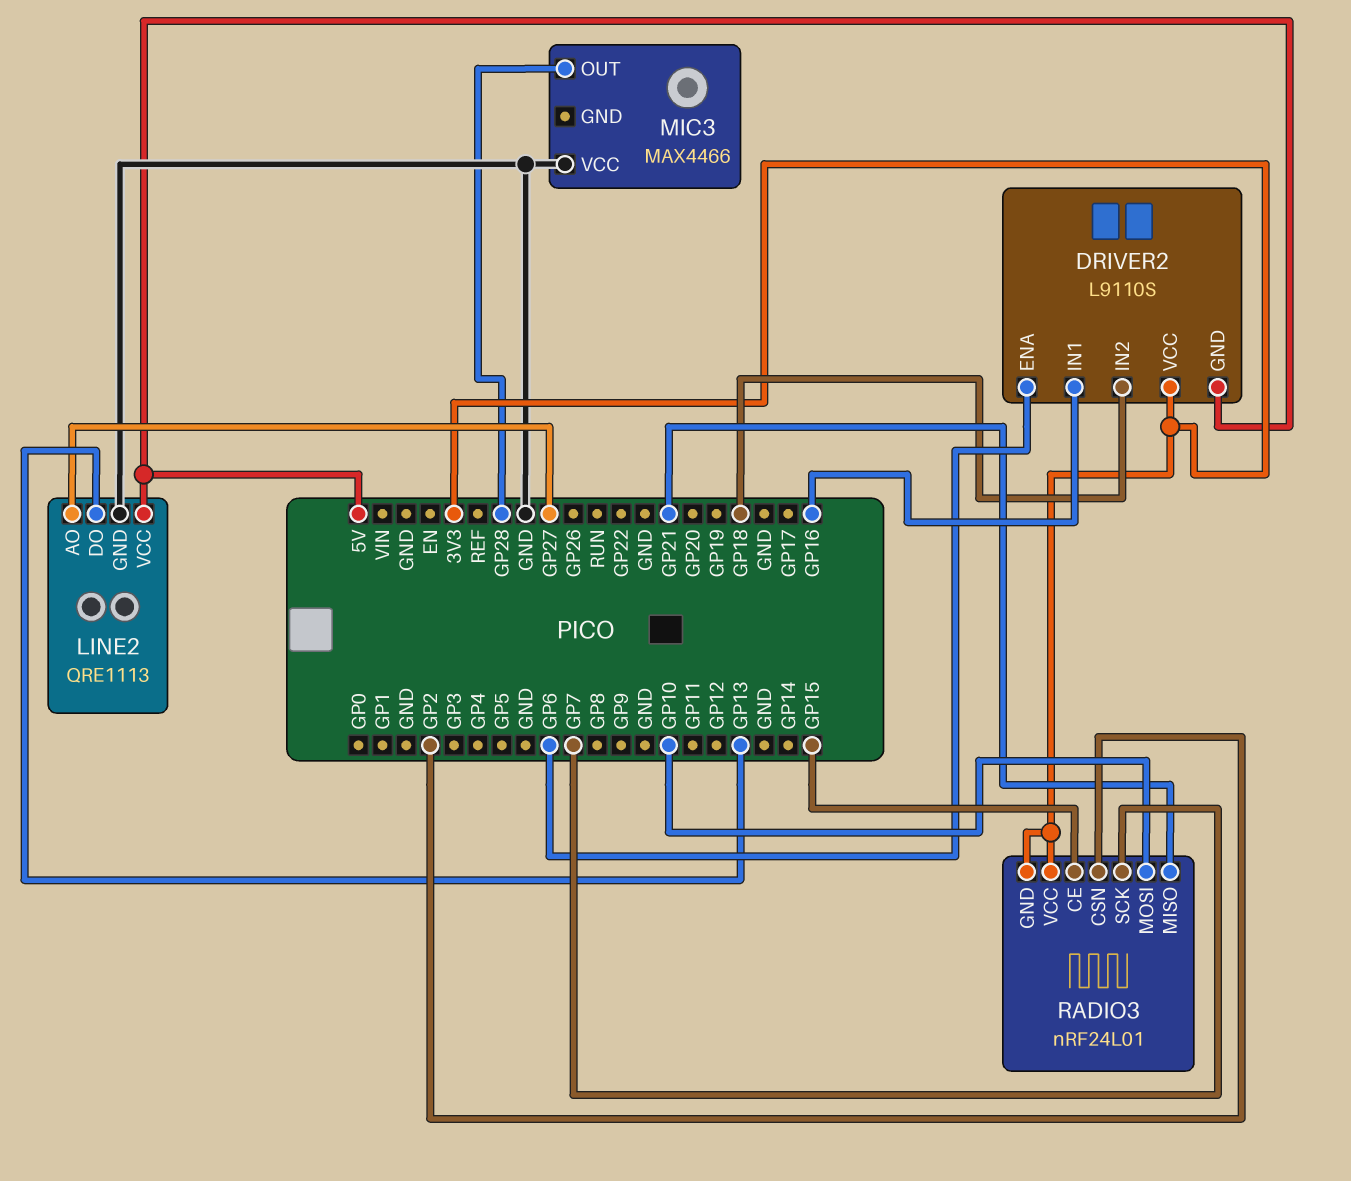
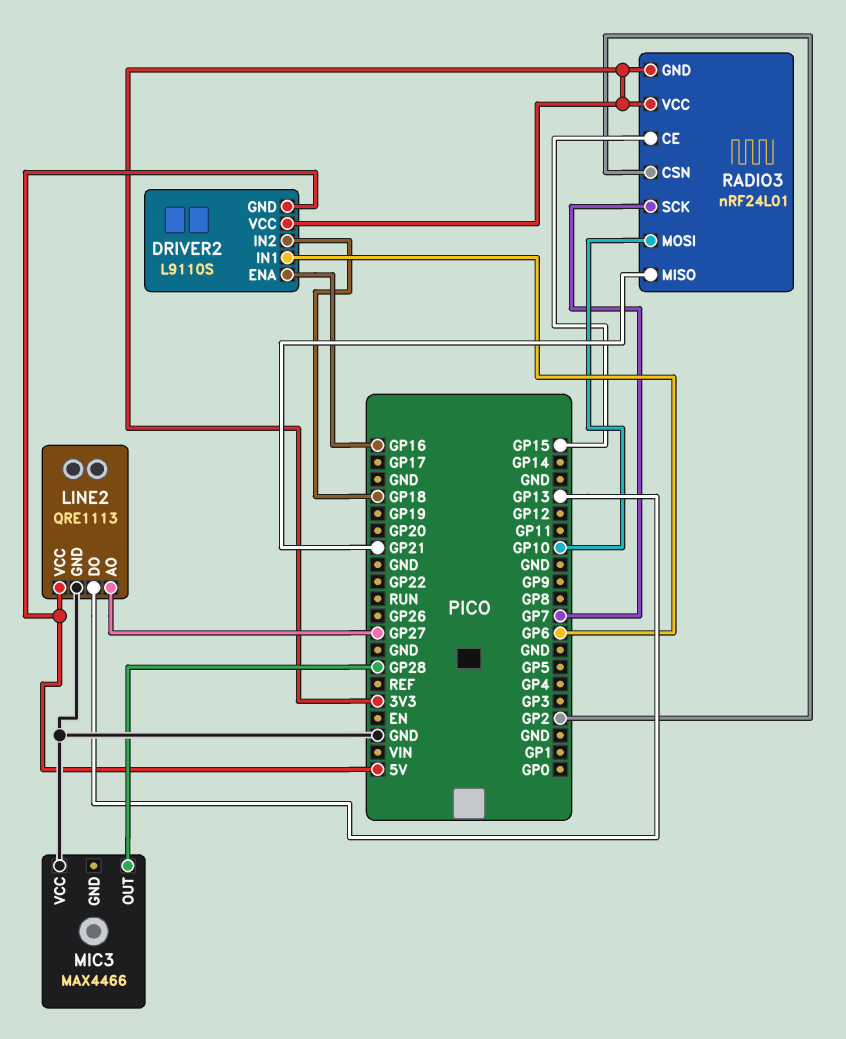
DRIVER2 pin ENA: GP6 -> GP16
DRIVER2 pin IN1: GP16 -> GP6

